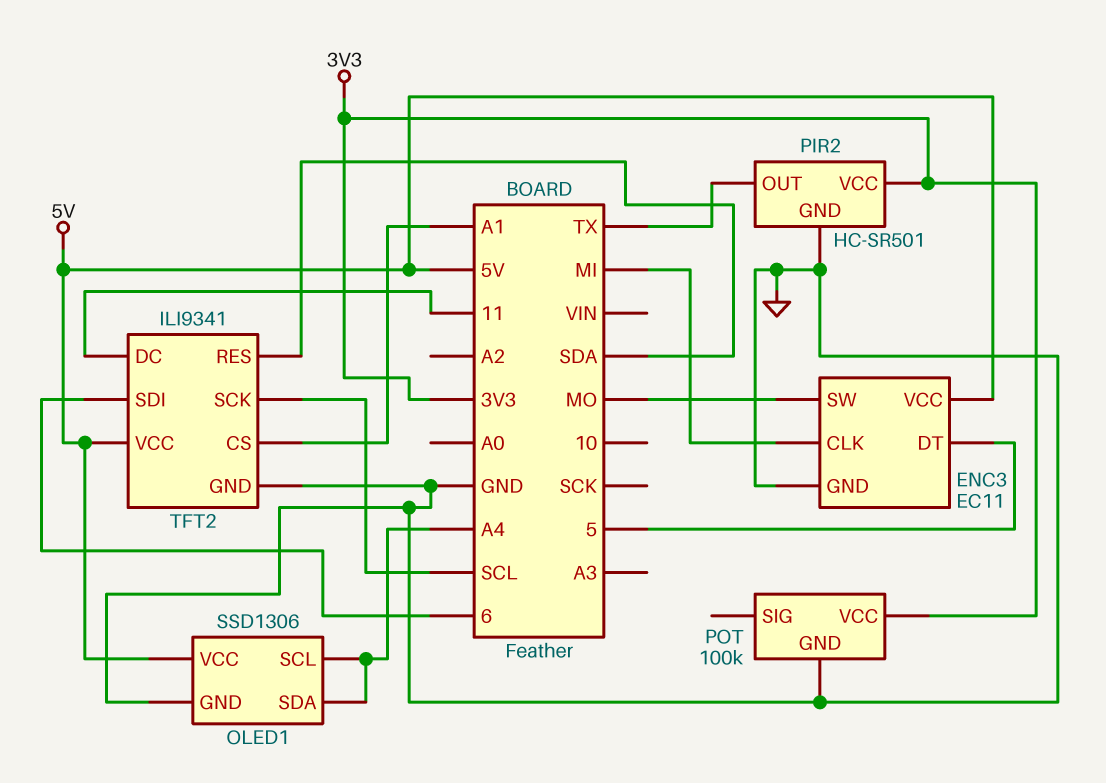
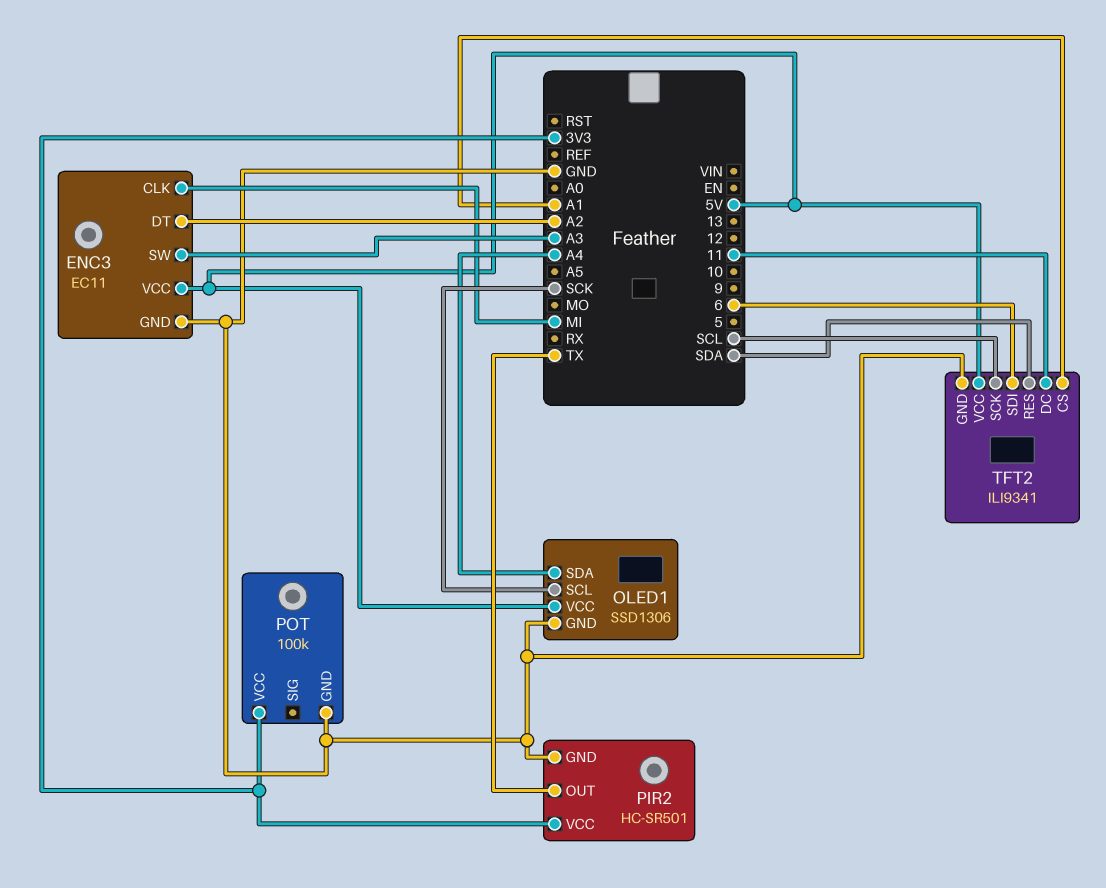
ENC3 pin DT: 5 -> A2
ENC3 pin SW: MO -> A3
OLED1 pin SCL: A4 -> SCK

